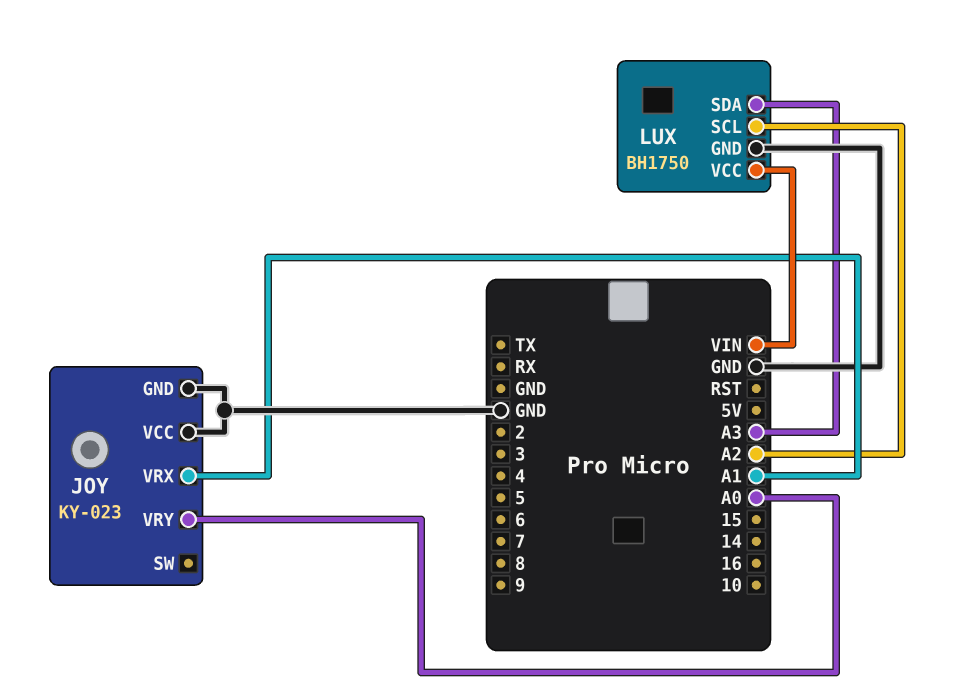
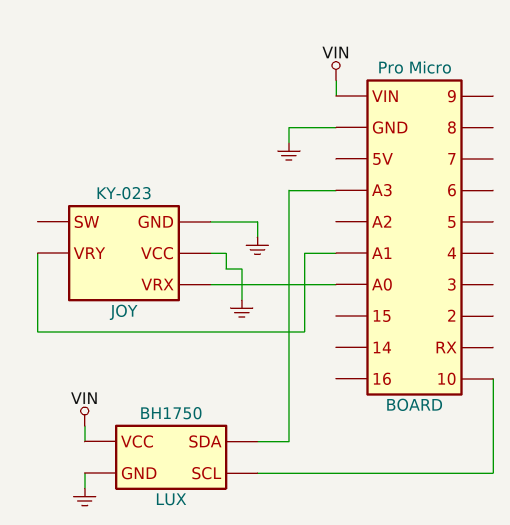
JOY pin VRX: A1 -> A0
JOY pin VRY: A0 -> A1
LUX pin SCL: A2 -> 10

